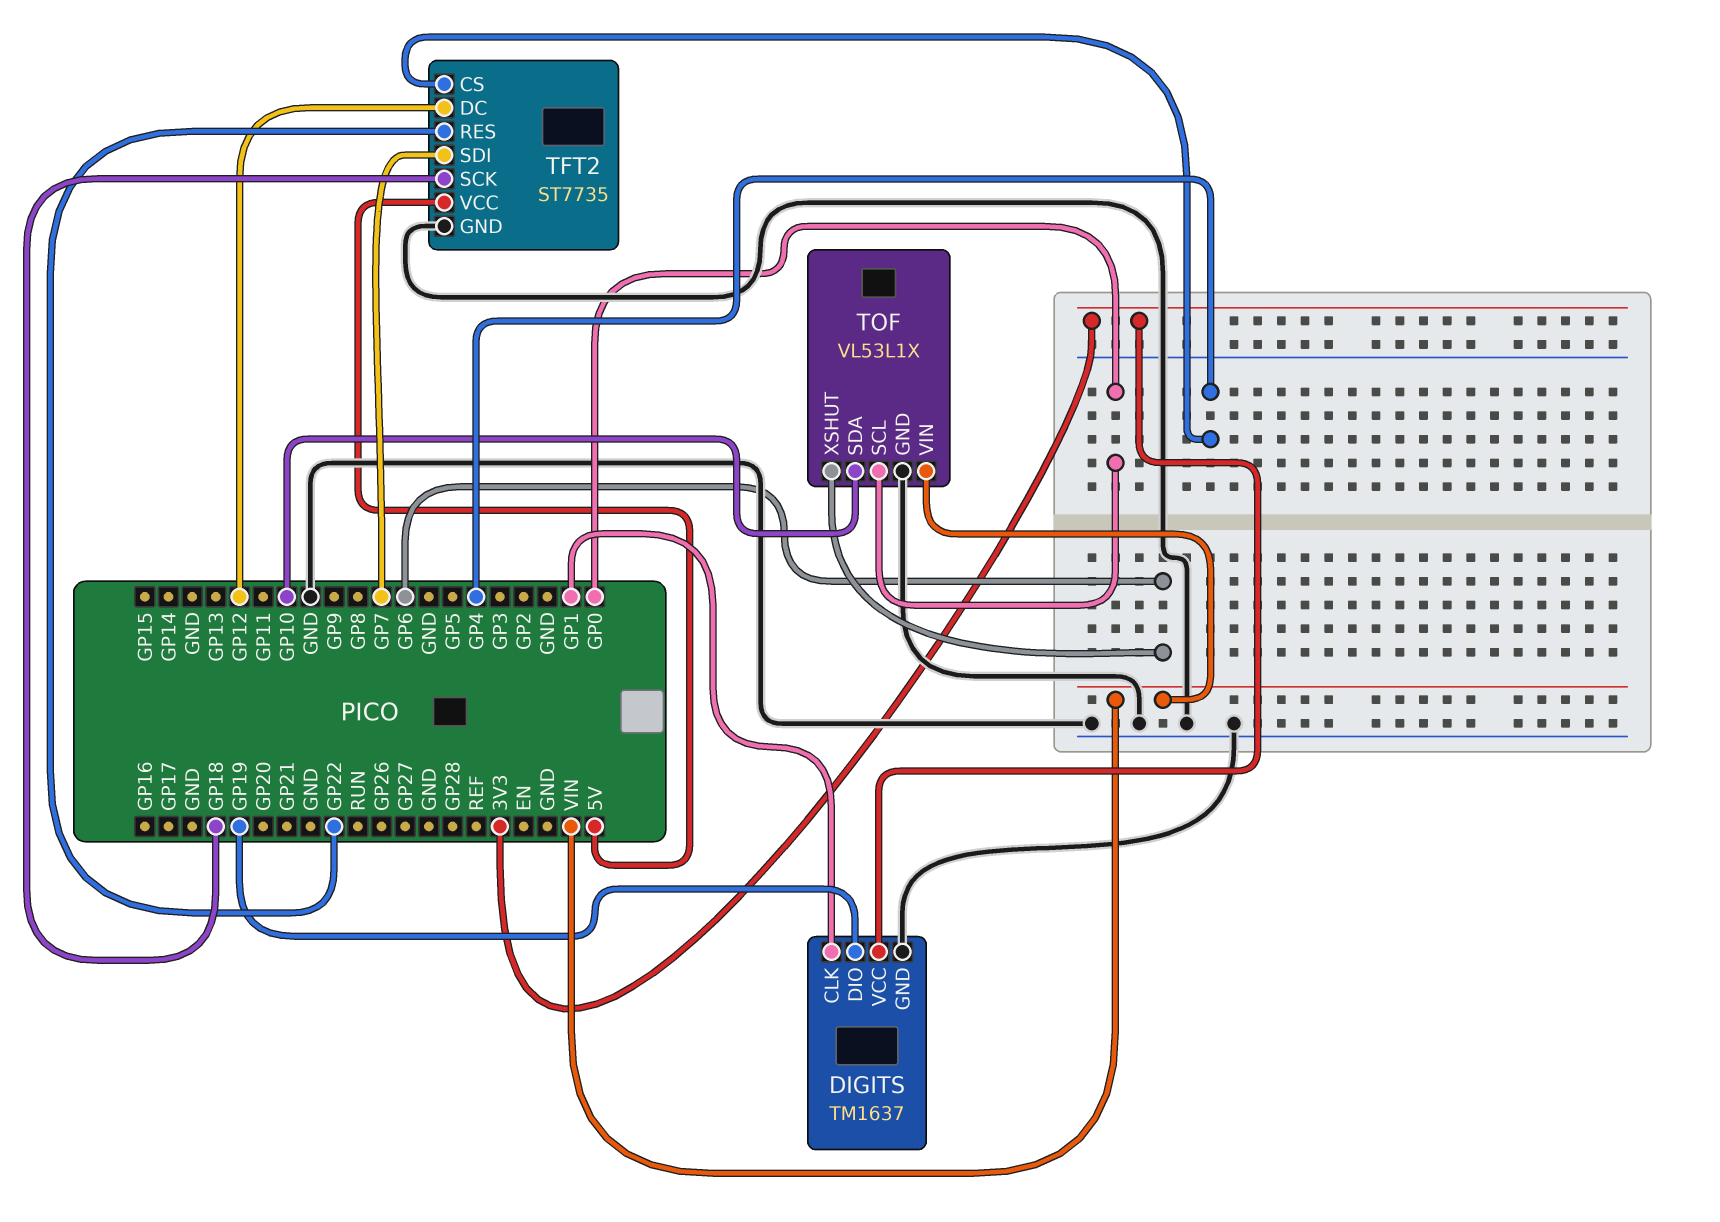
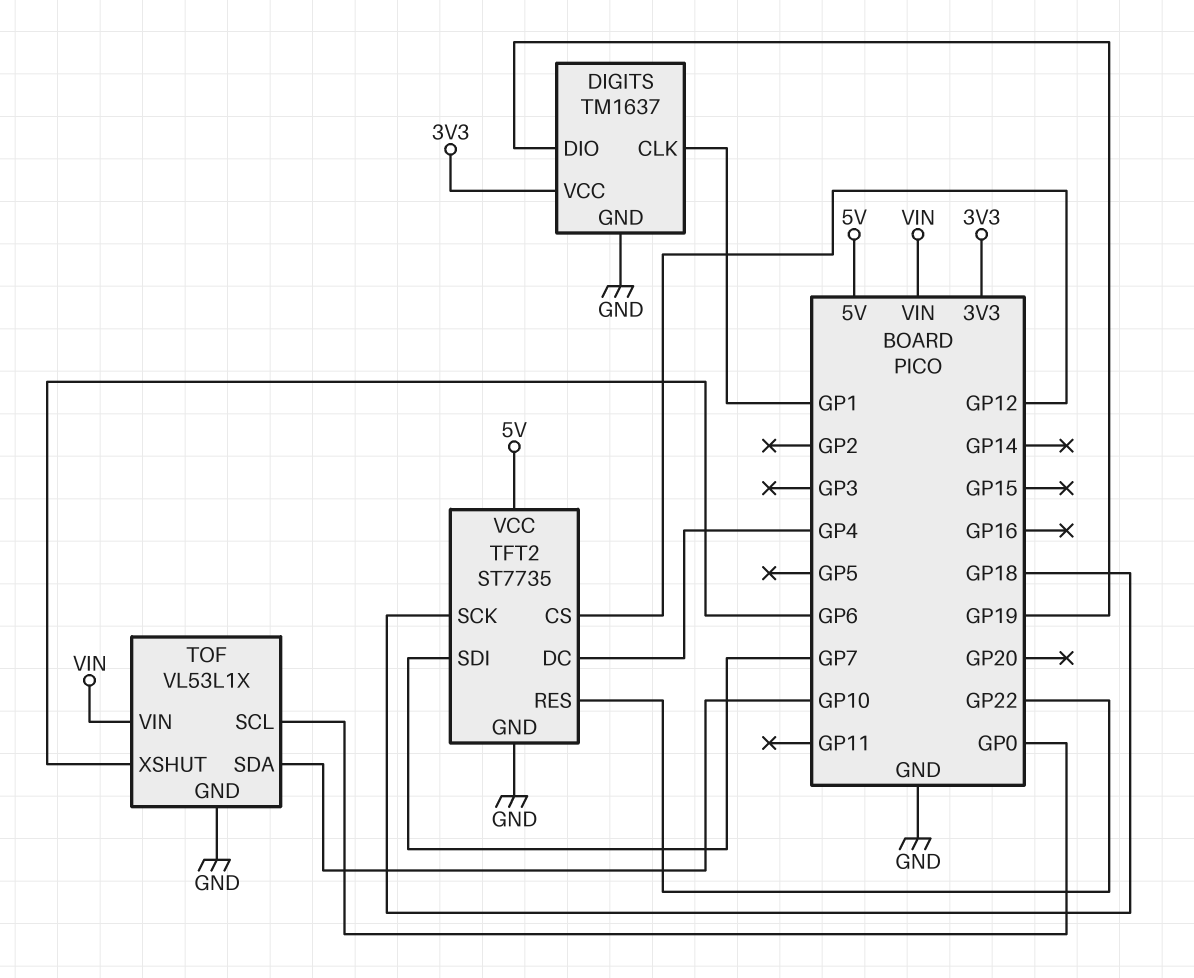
TFT2 pin CS: GP4 -> GP12
TFT2 pin DC: GP12 -> GP4

